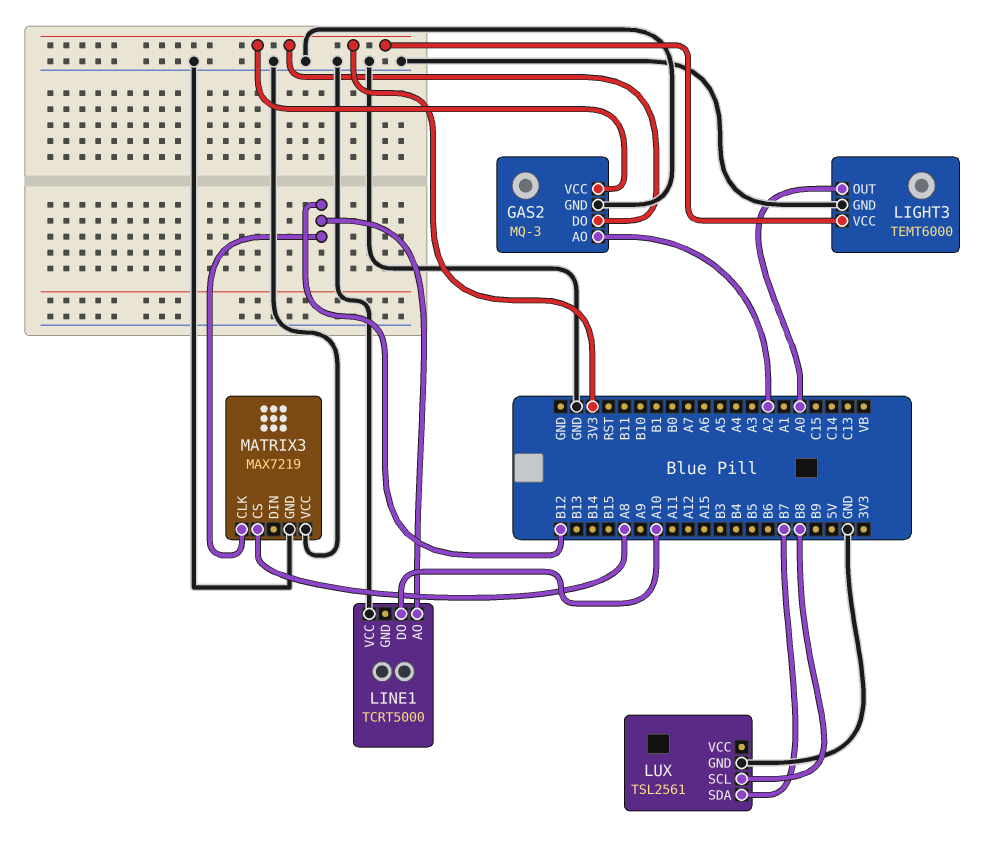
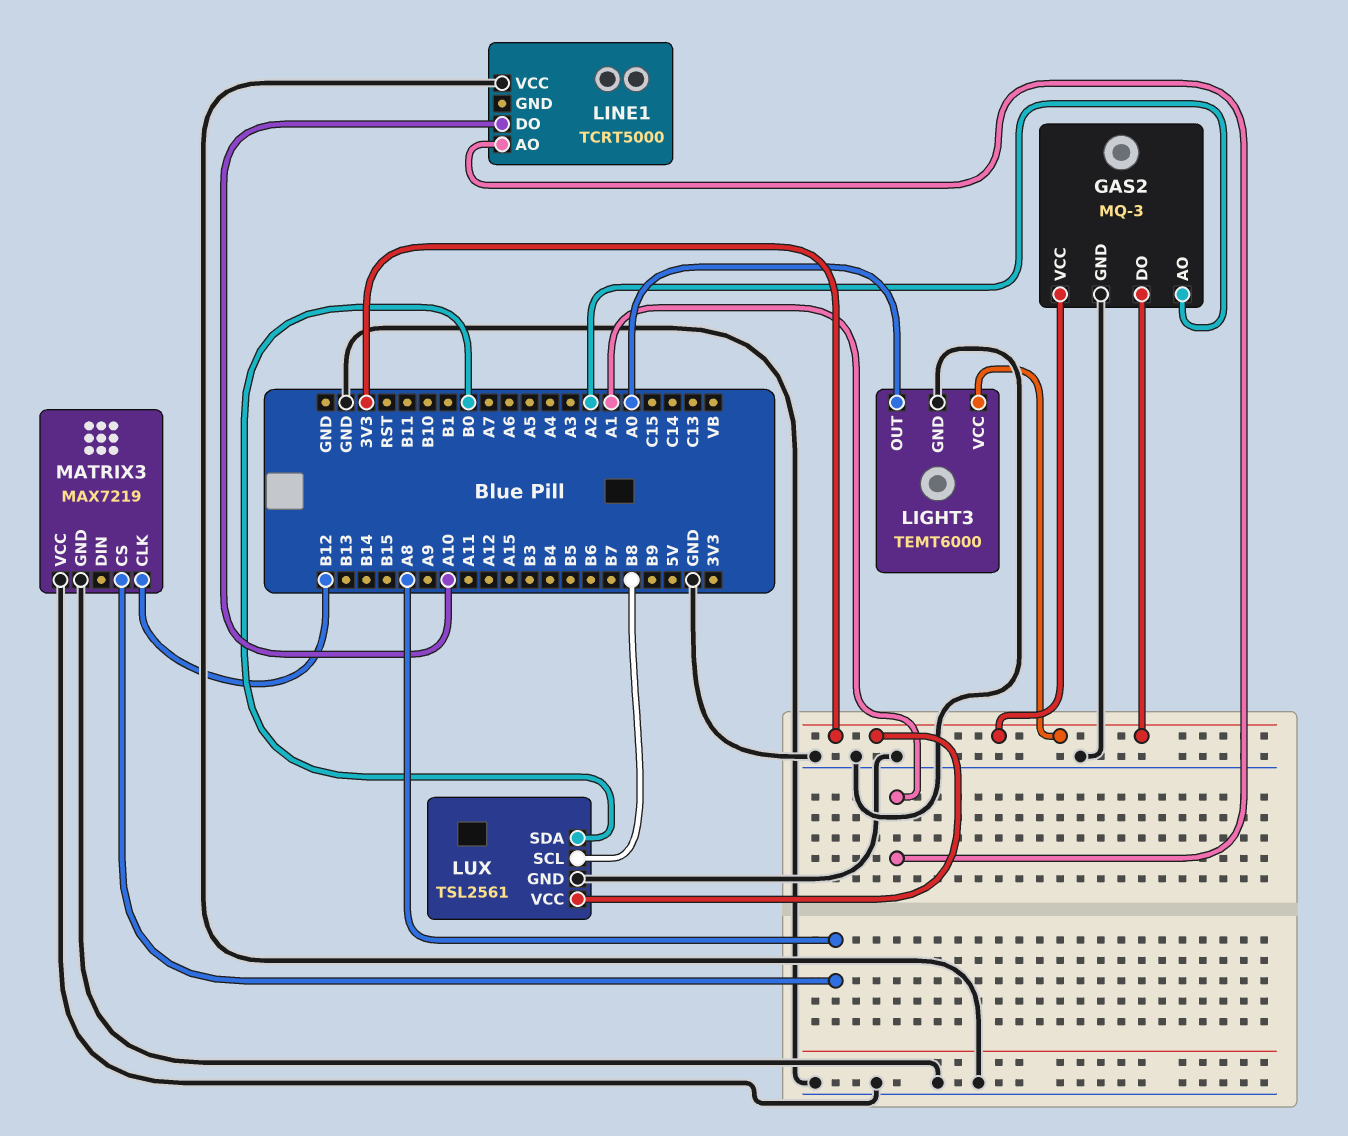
LINE1 pin AO: B12 -> A1
LUX pin SDA: B7 -> B0
LUX pin VCC: none -> 3V3

